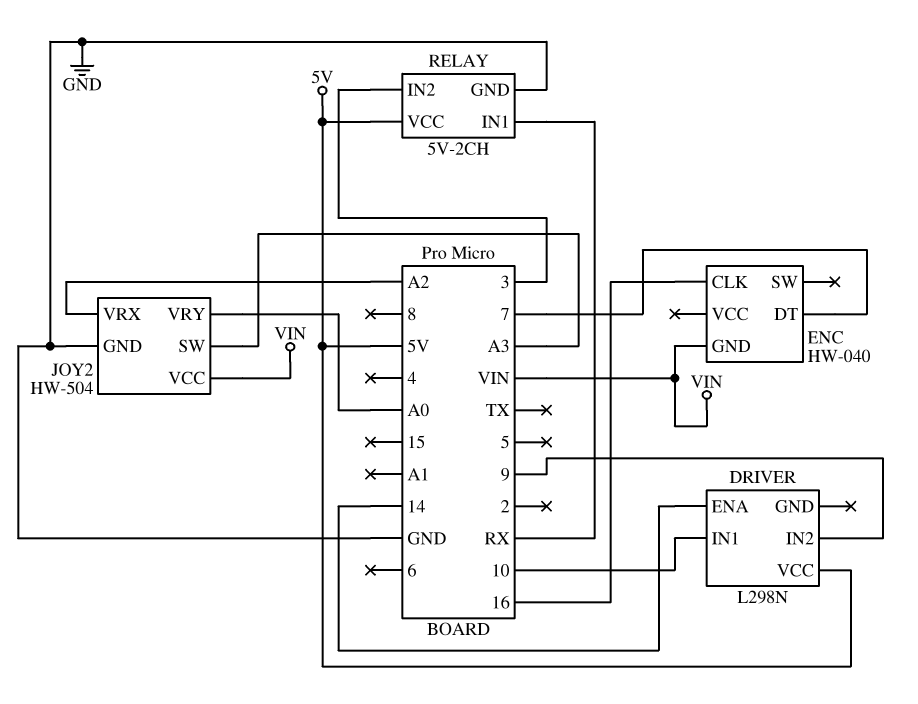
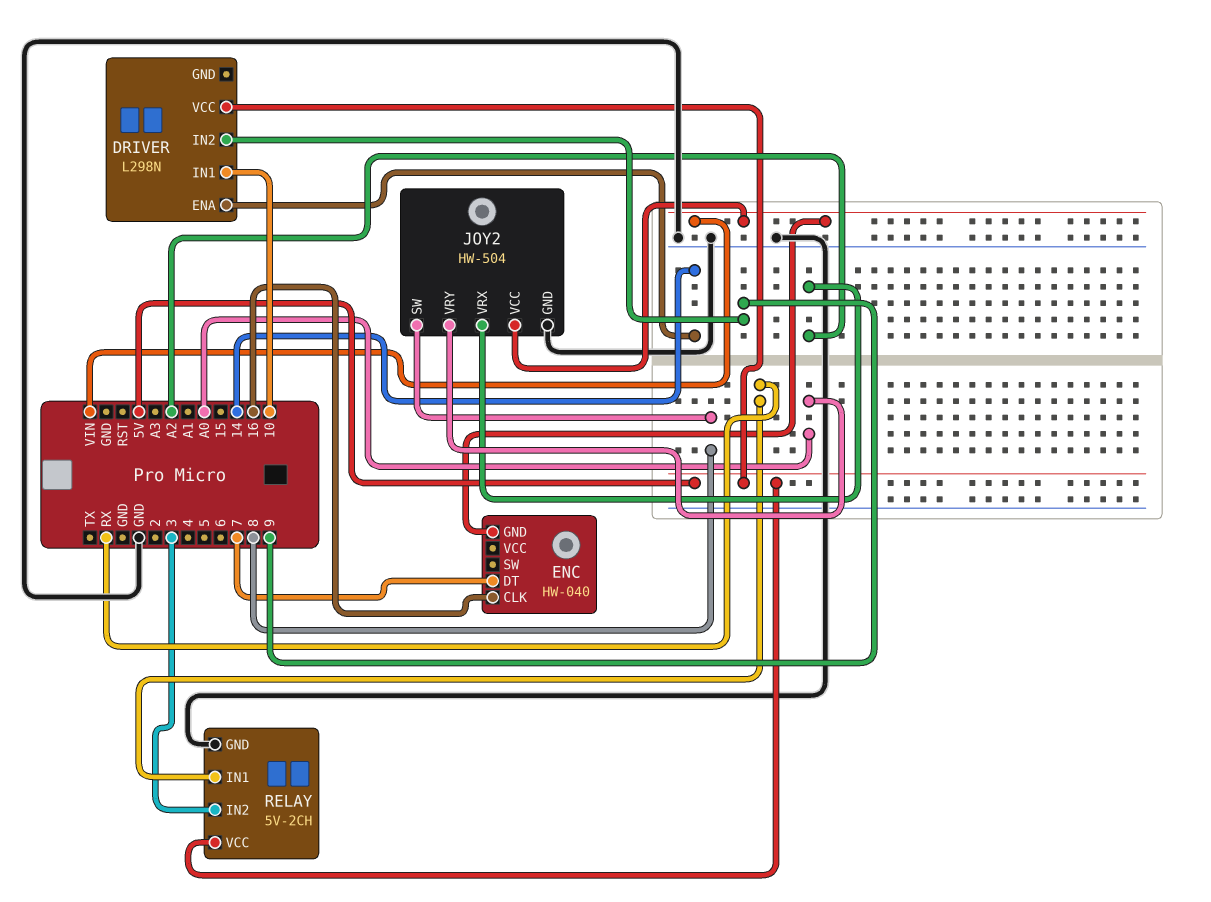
JOY2 pin SW: A3 -> 8

